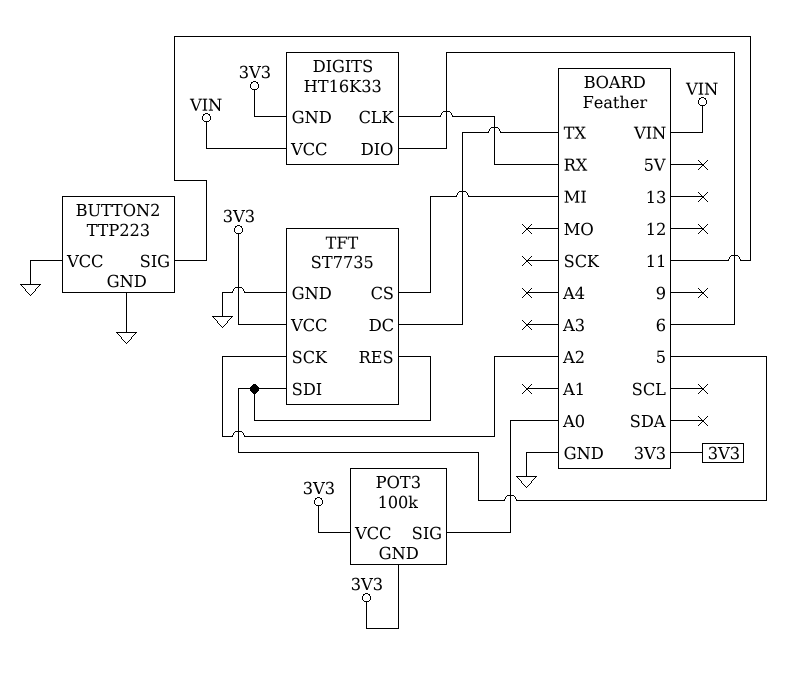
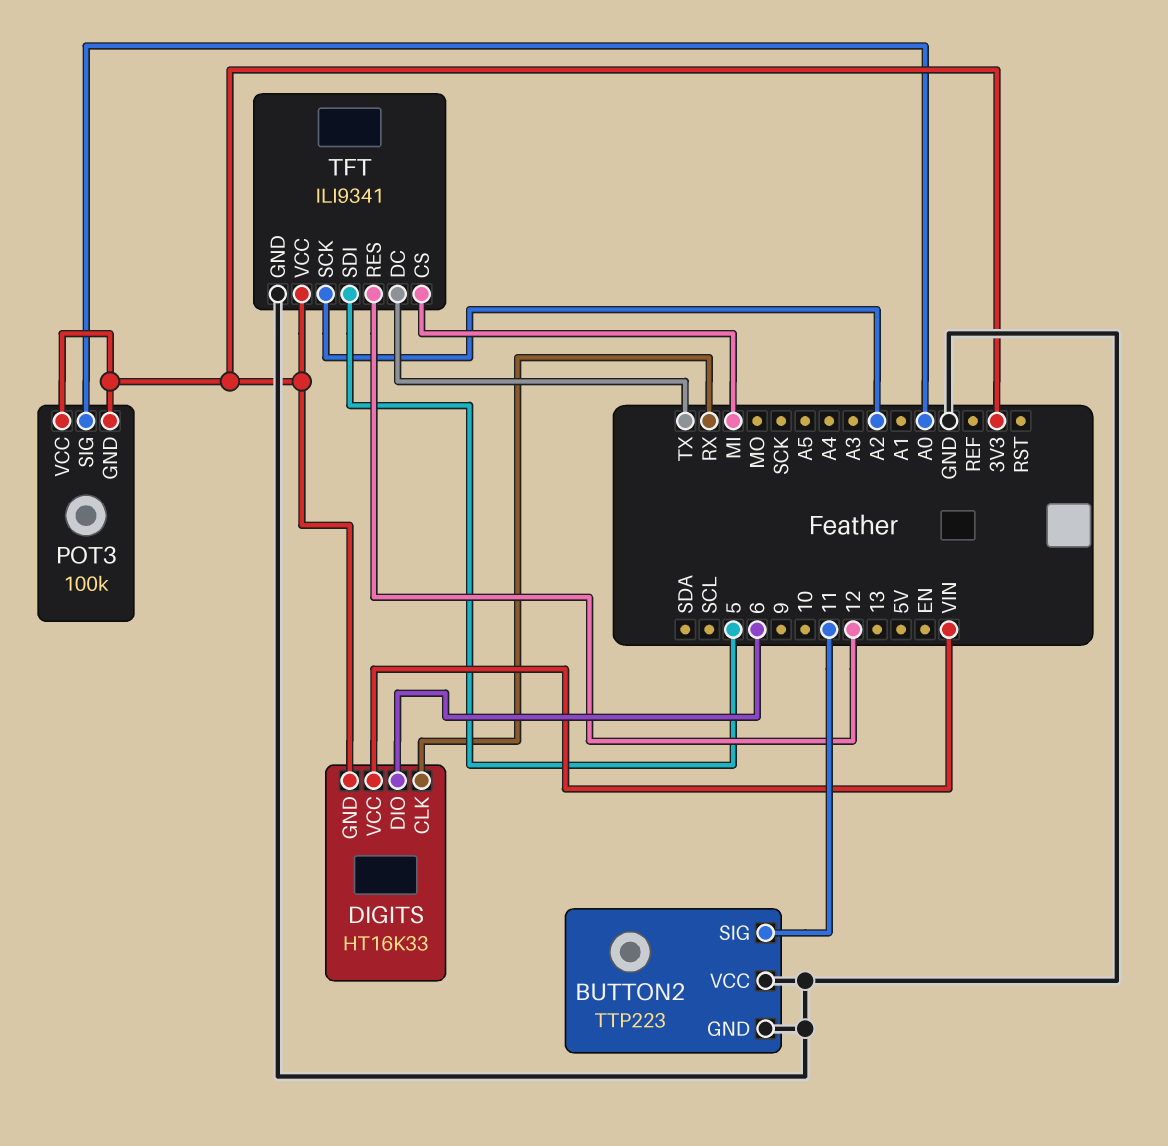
TFT: ST7735 -> ILI9341
TFT pin RES: 5 -> 12

